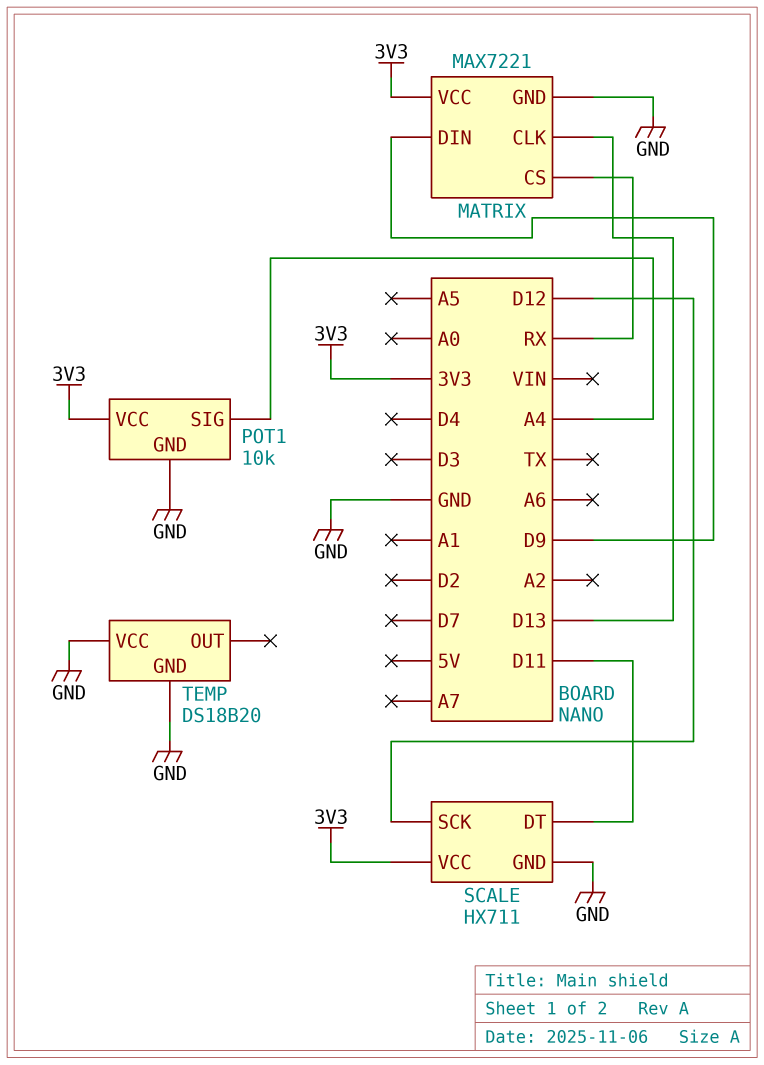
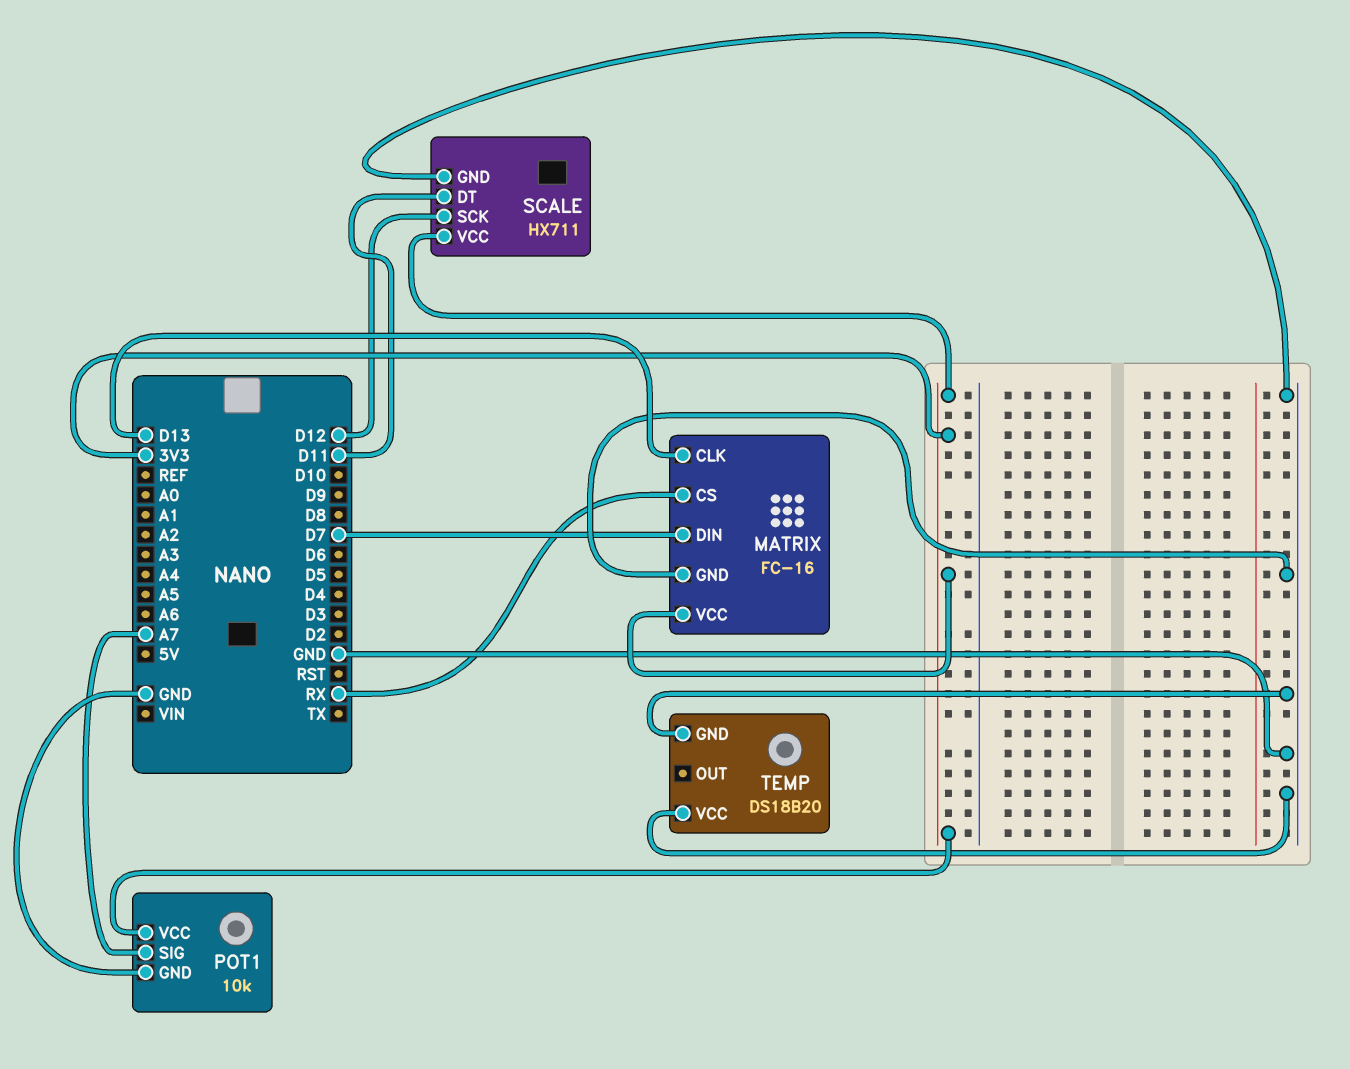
MATRIX: MAX7221 -> FC-16
MATRIX pin DIN: D9 -> D7
POT1 pin SIG: A4 -> A7

